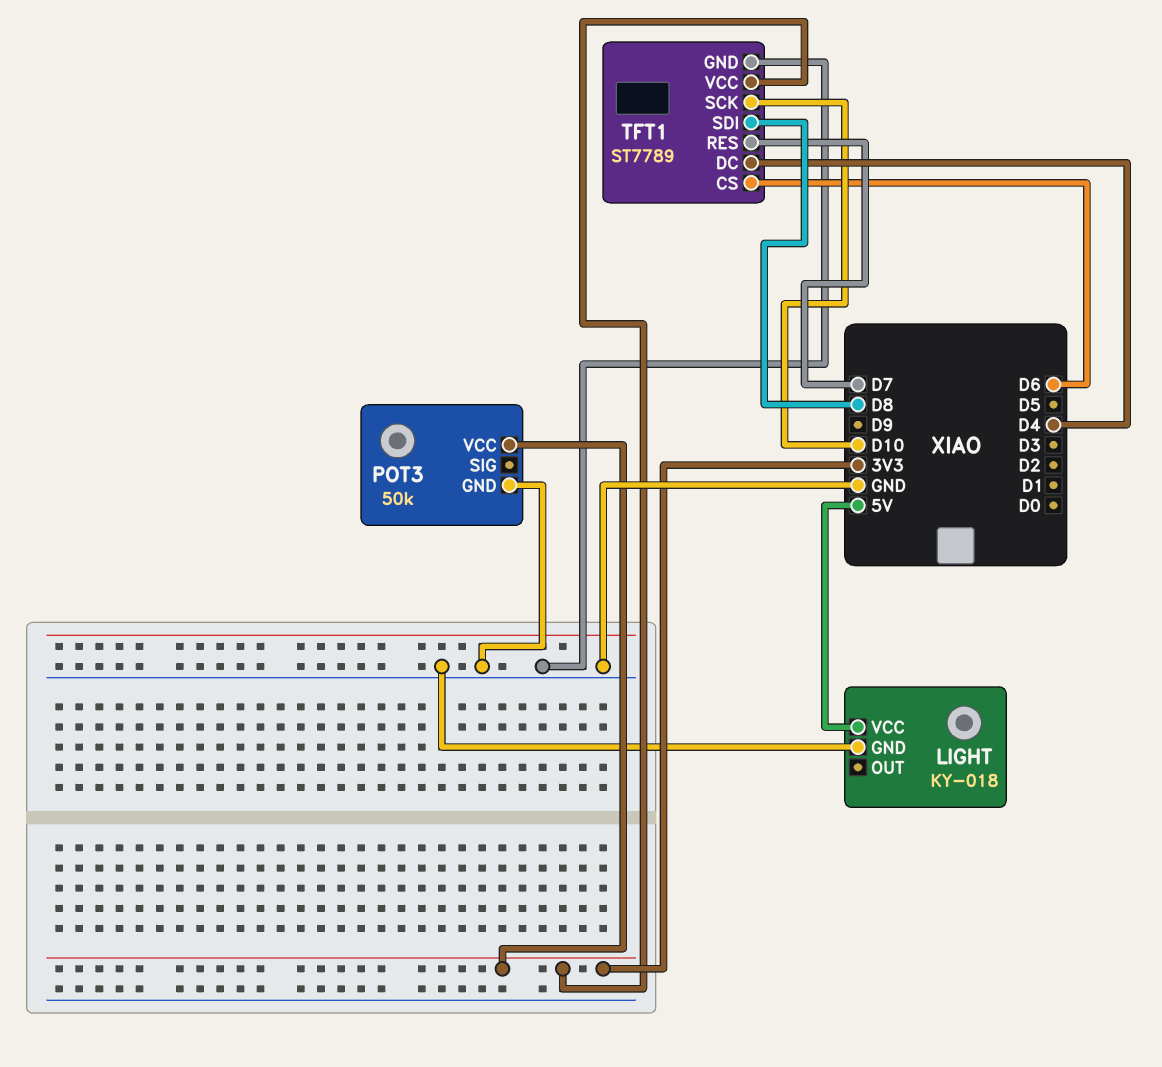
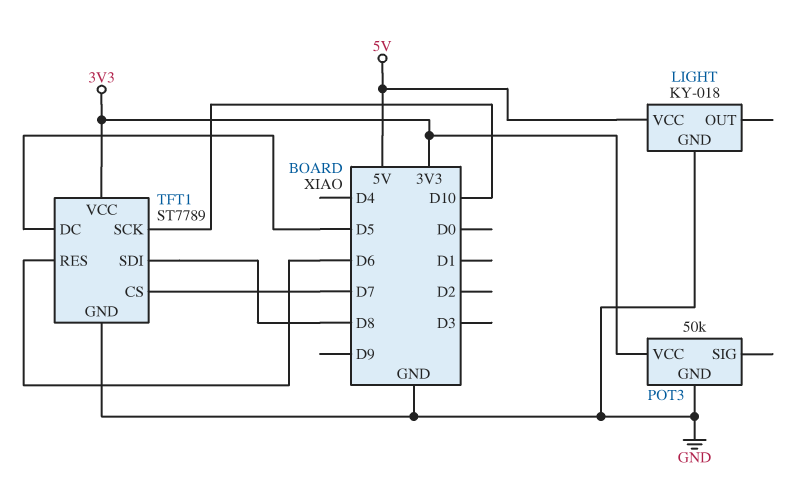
TFT1 pin CS: D6 -> D7
TFT1 pin DC: D4 -> D5
TFT1 pin RES: D7 -> D6

